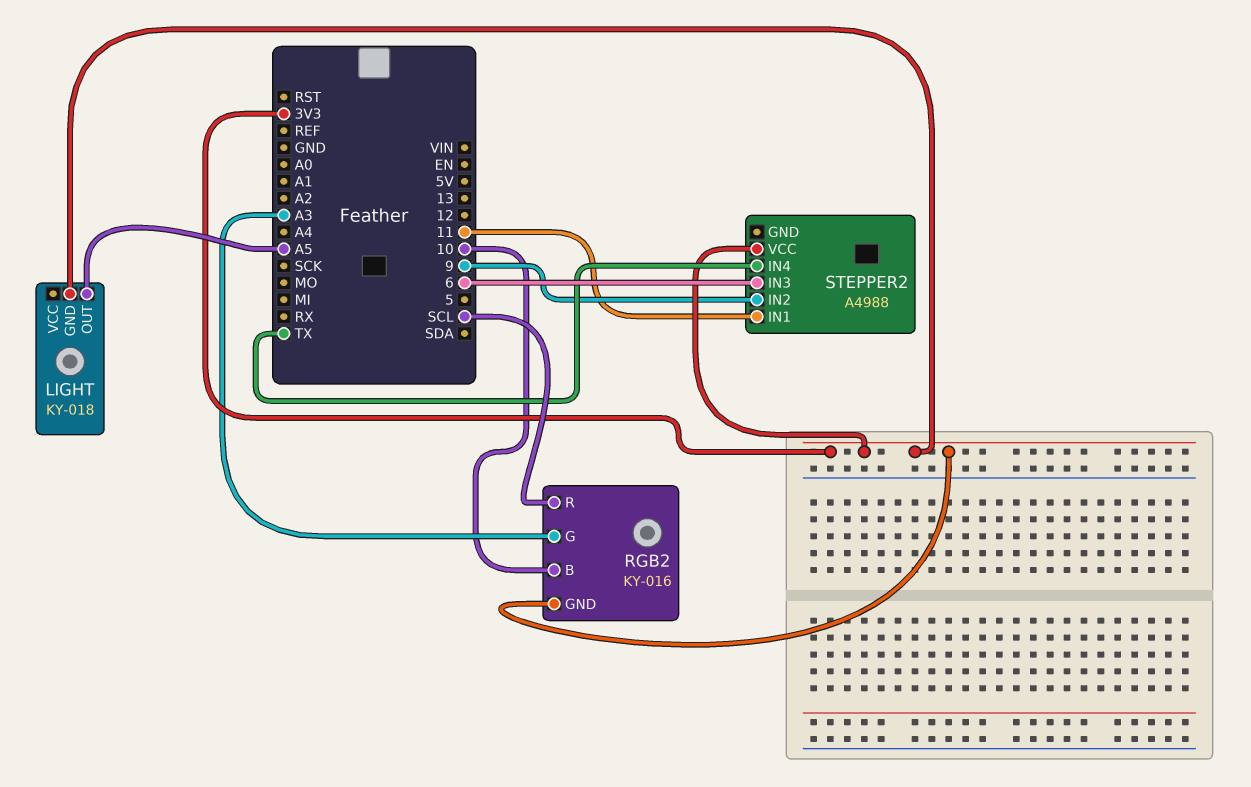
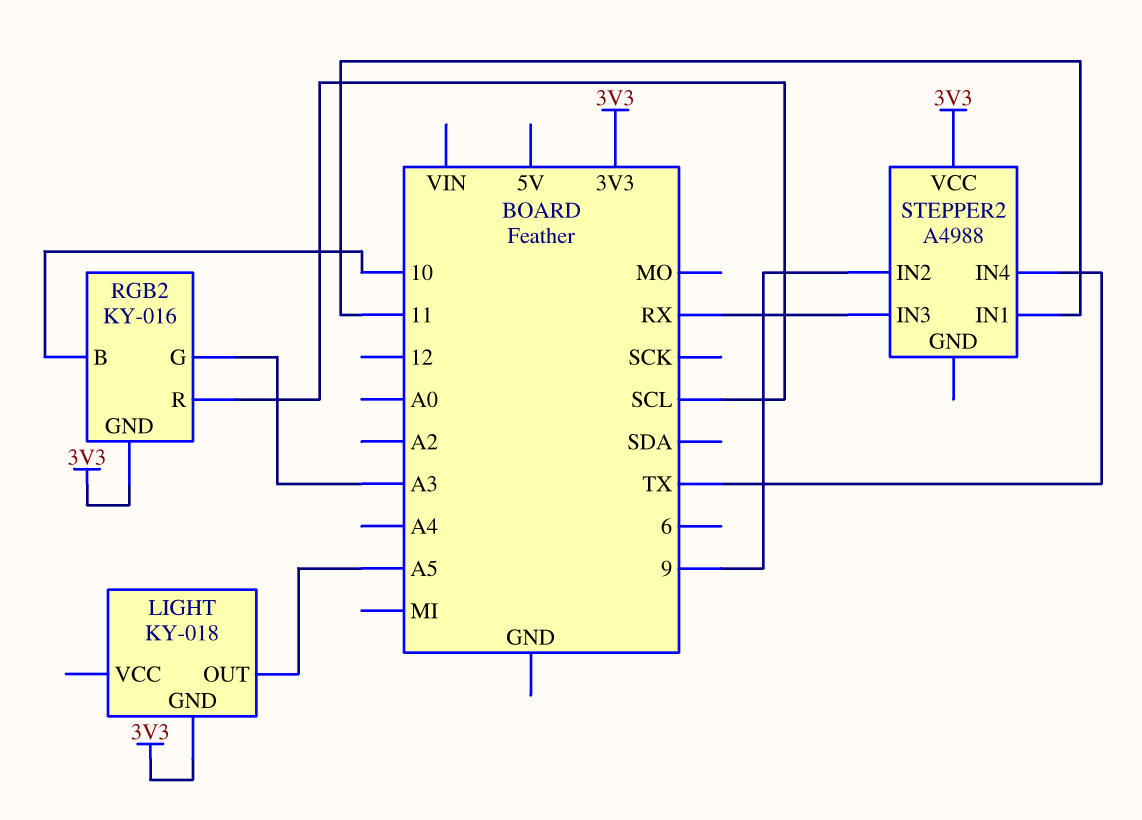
STEPPER2 pin IN3: 6 -> RX

